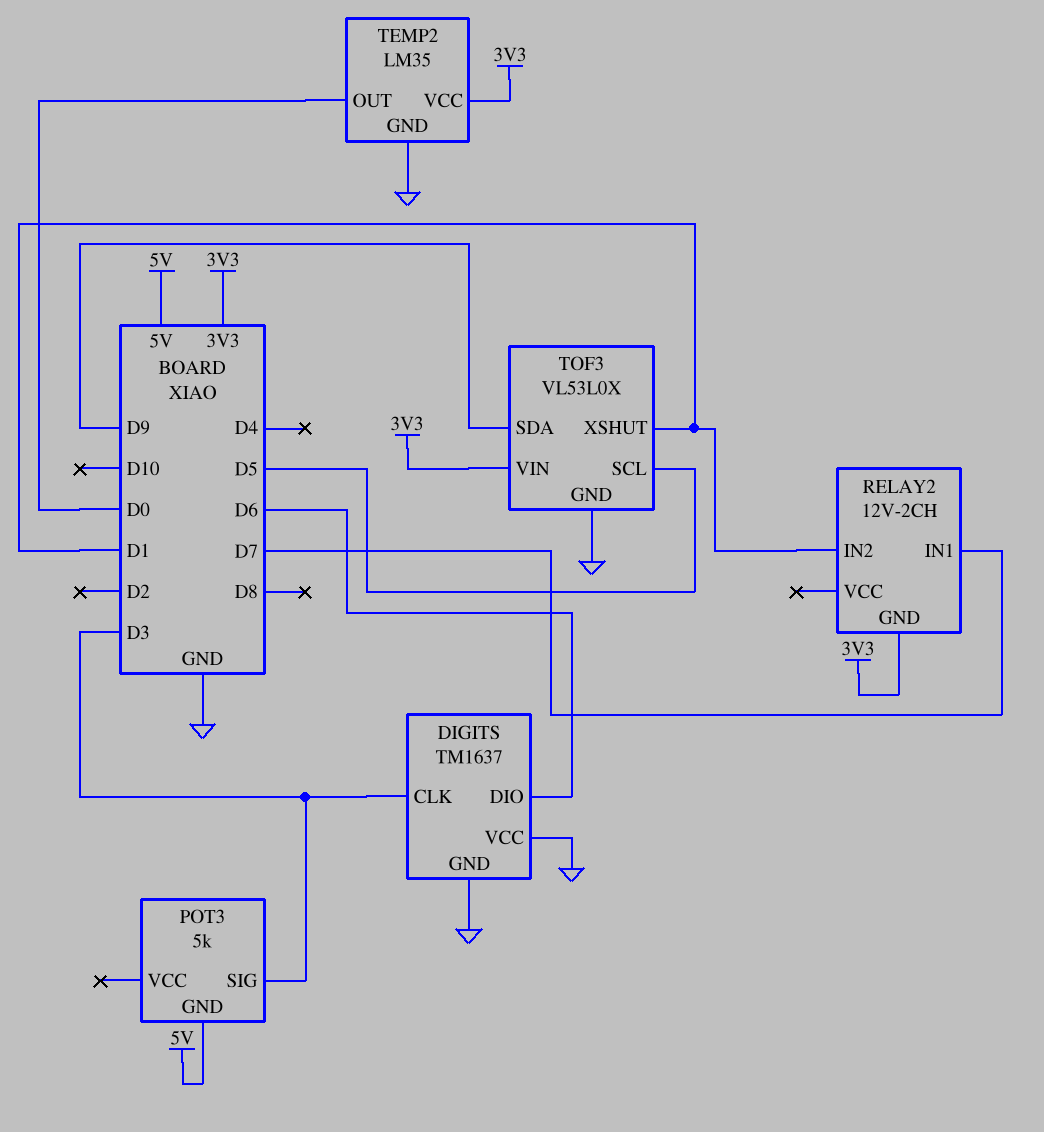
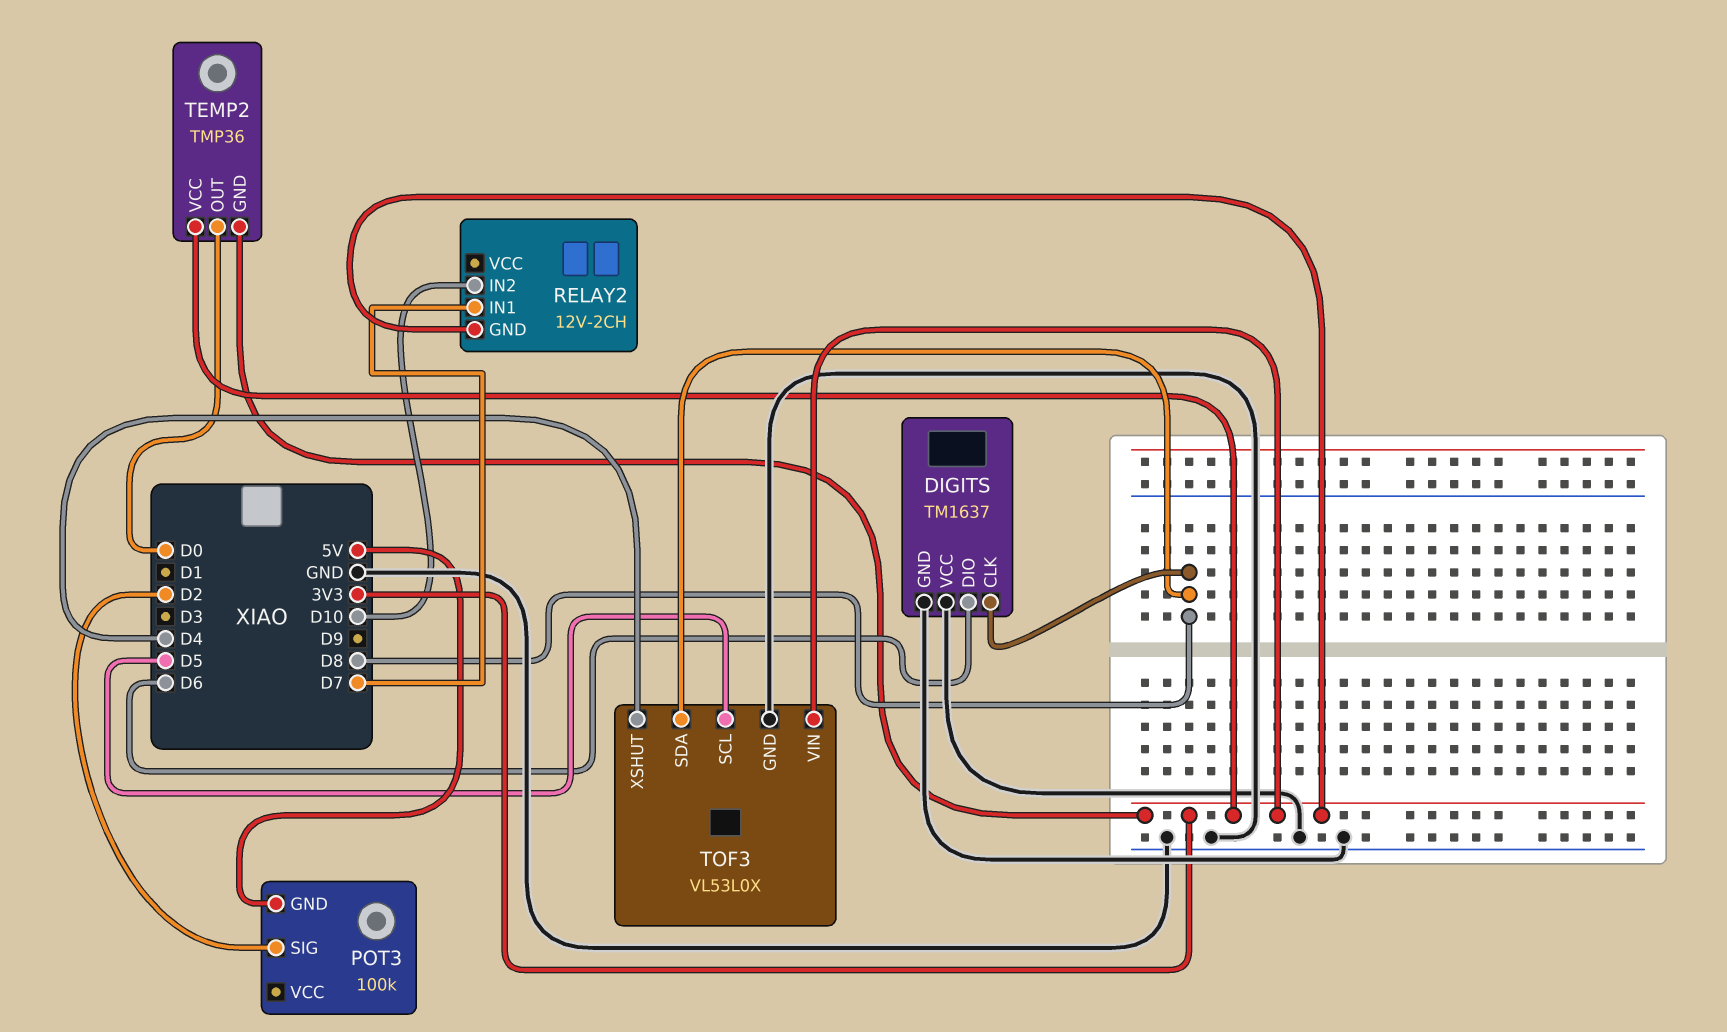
DIGITS pin CLK: D3 -> D8
POT3: 5k -> 100k
POT3 pin SIG: D3 -> D2
RELAY2 pin IN2: D1 -> D10
TEMP2: LM35 -> TMP36
TEMP2 pin GND: GND -> 3V3
TOF3 pin SDA: D9 -> D8
TOF3 pin XSHUT: D1 -> D4

